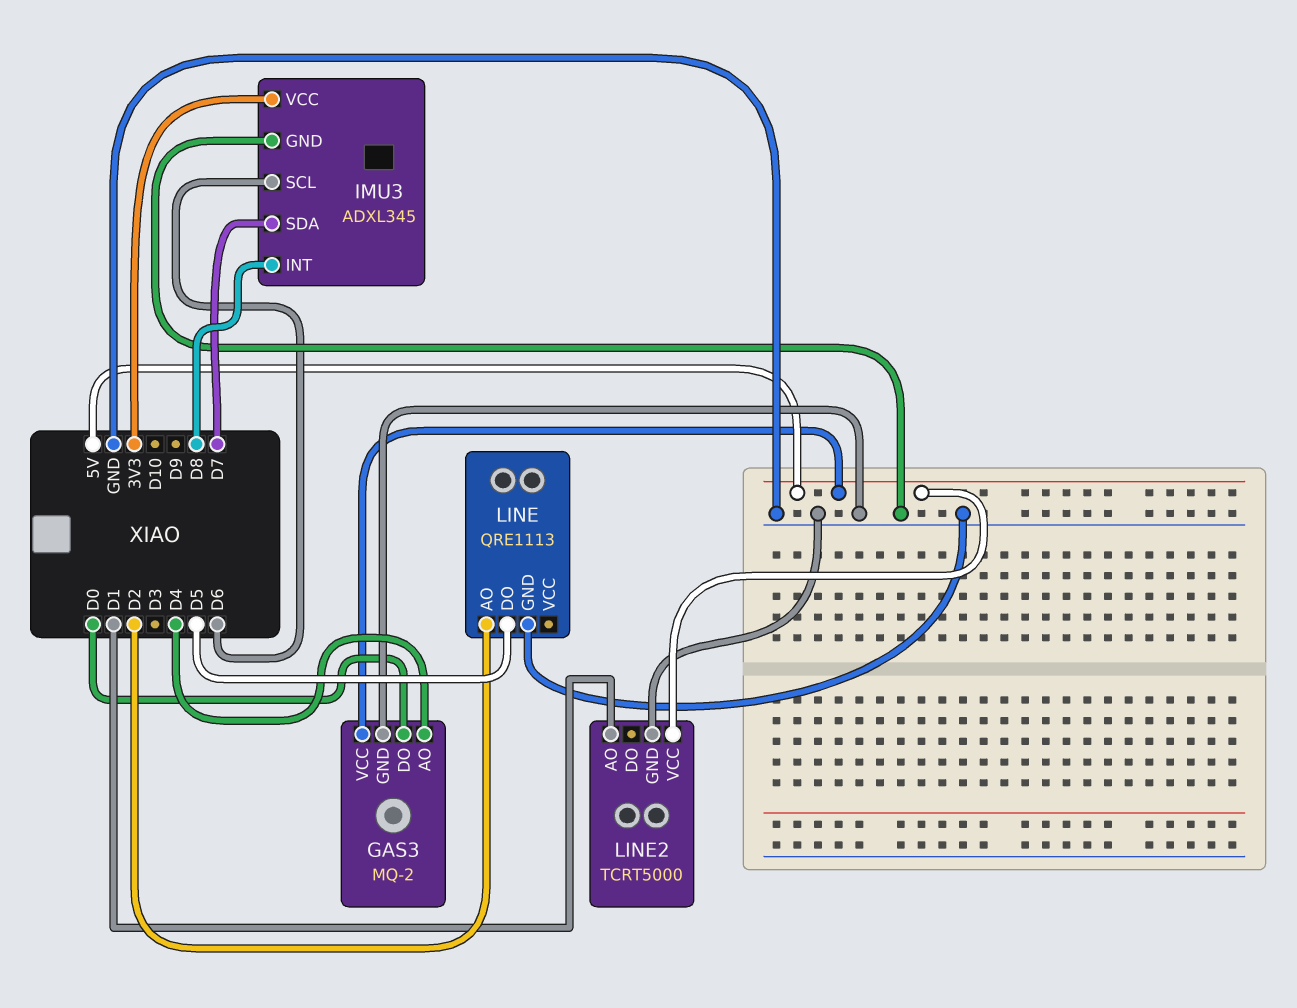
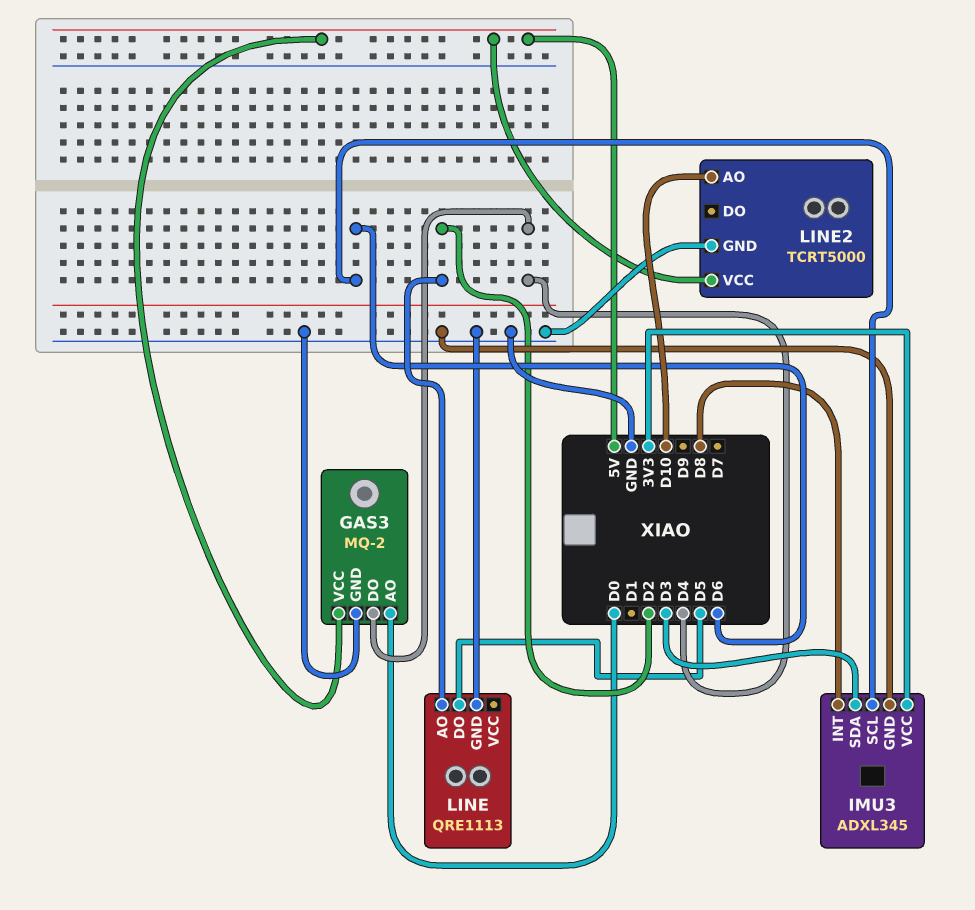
GAS3 pin AO: D4 -> D0
GAS3 pin DO: D0 -> D4
IMU3 pin SDA: D7 -> D3
LINE2 pin AO: D1 -> D10

